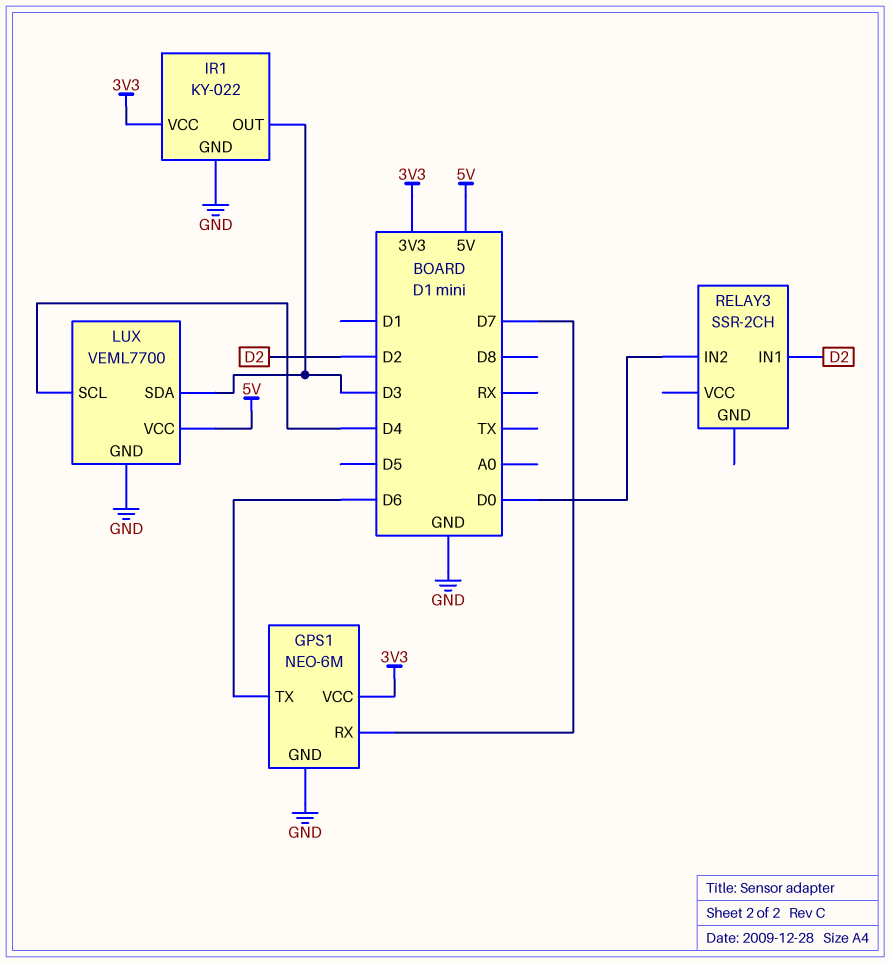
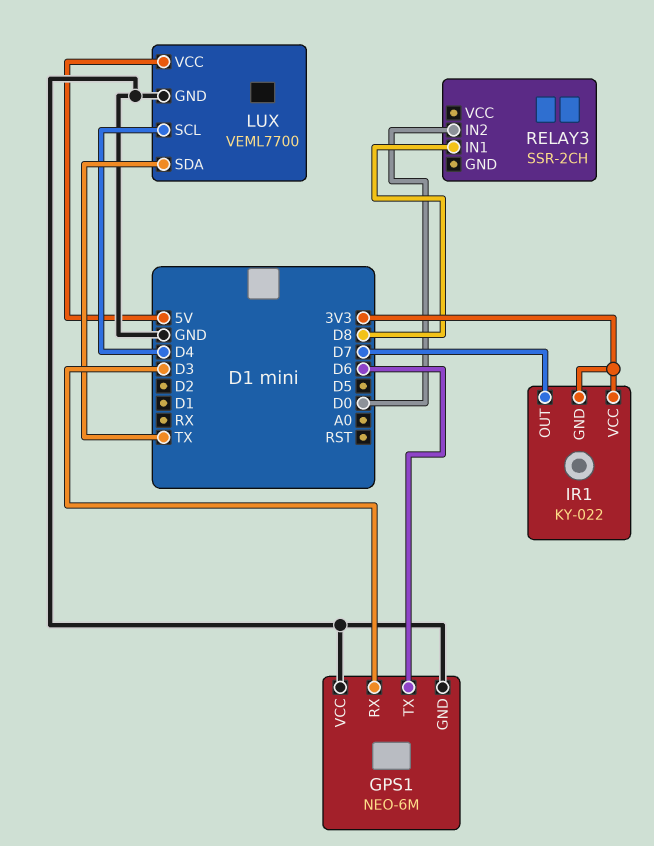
GPS1 pin RX: D7 -> D3
GPS1 pin VCC: 3V3 -> GND
IR1 pin GND: GND -> 3V3
IR1 pin OUT: D3 -> D7
LUX pin SDA: D3 -> TX
RELAY3 pin IN1: D2 -> D8

